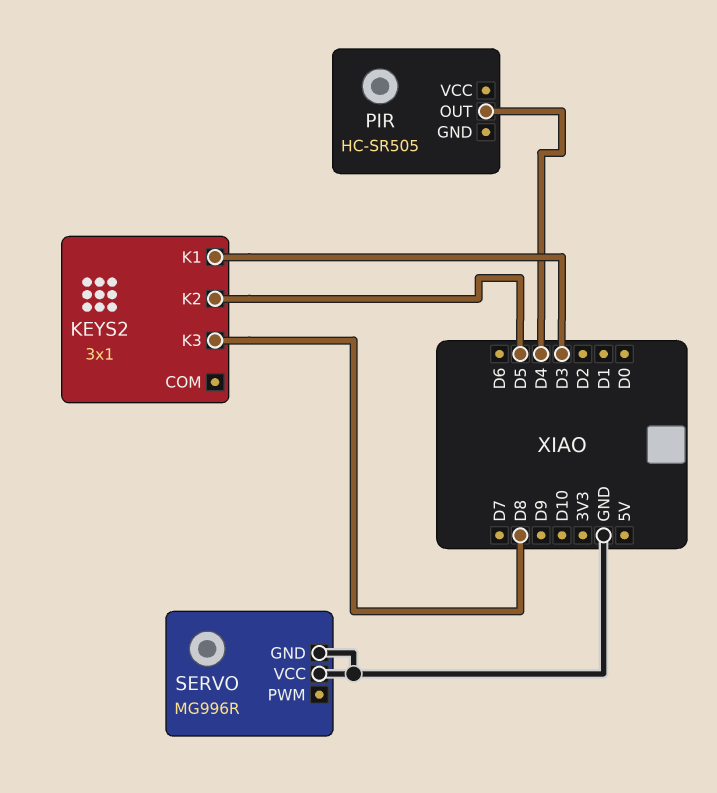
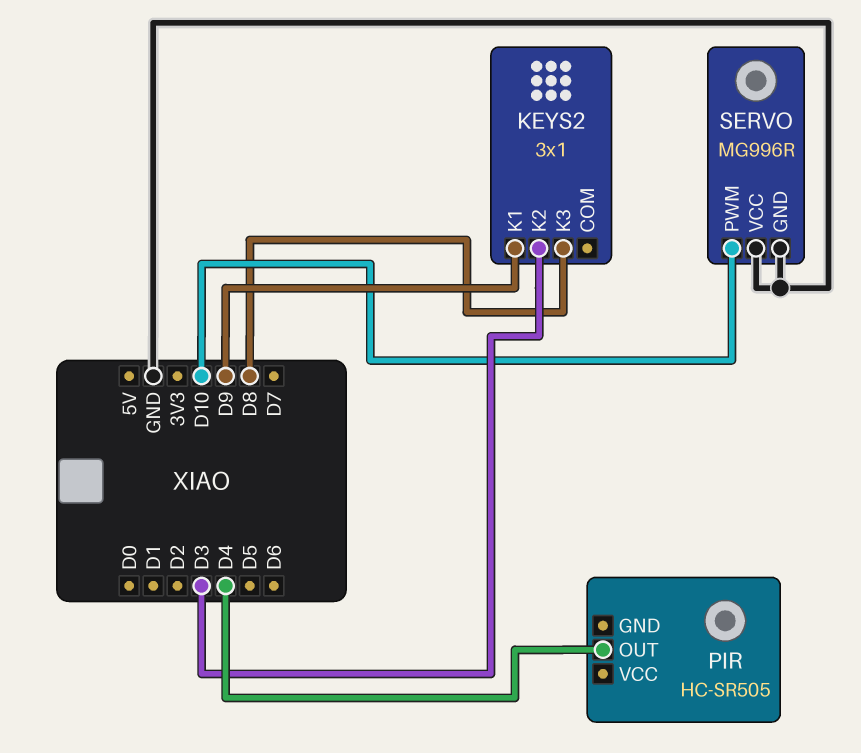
KEYS2 pin K1: D3 -> D9
KEYS2 pin K2: D5 -> D3
SERVO pin PWM: none -> D10

